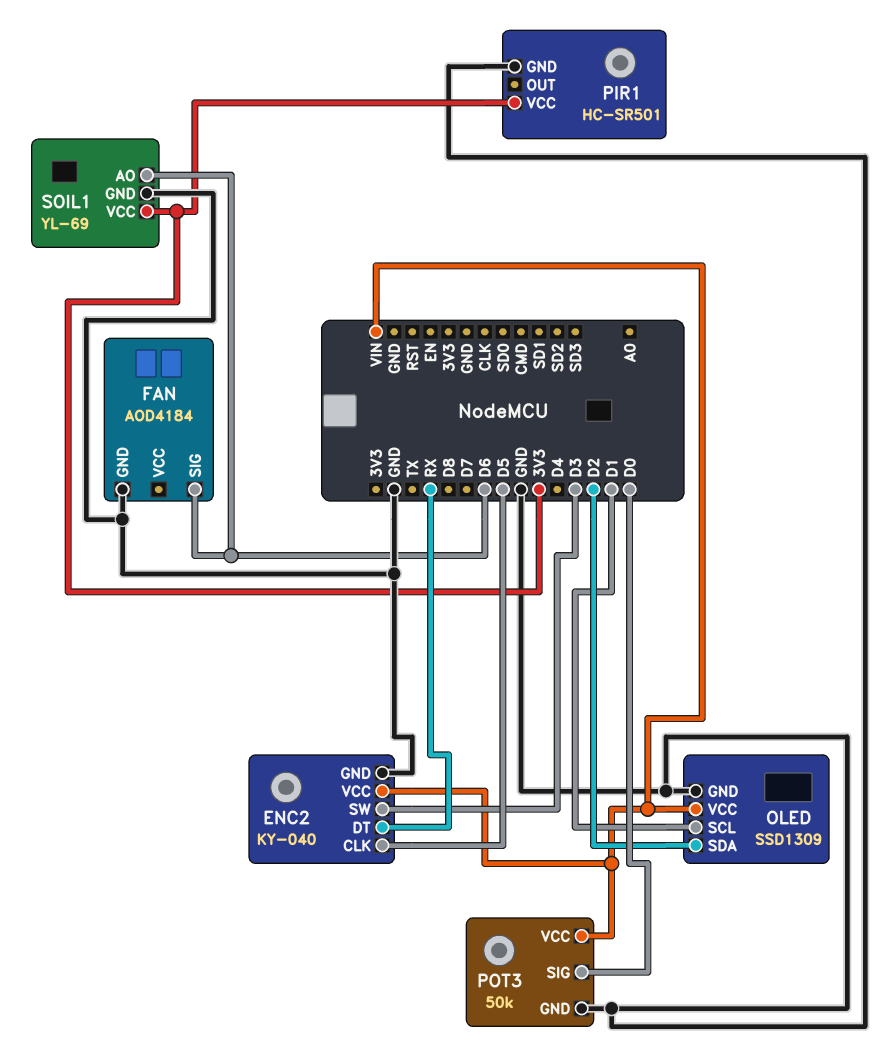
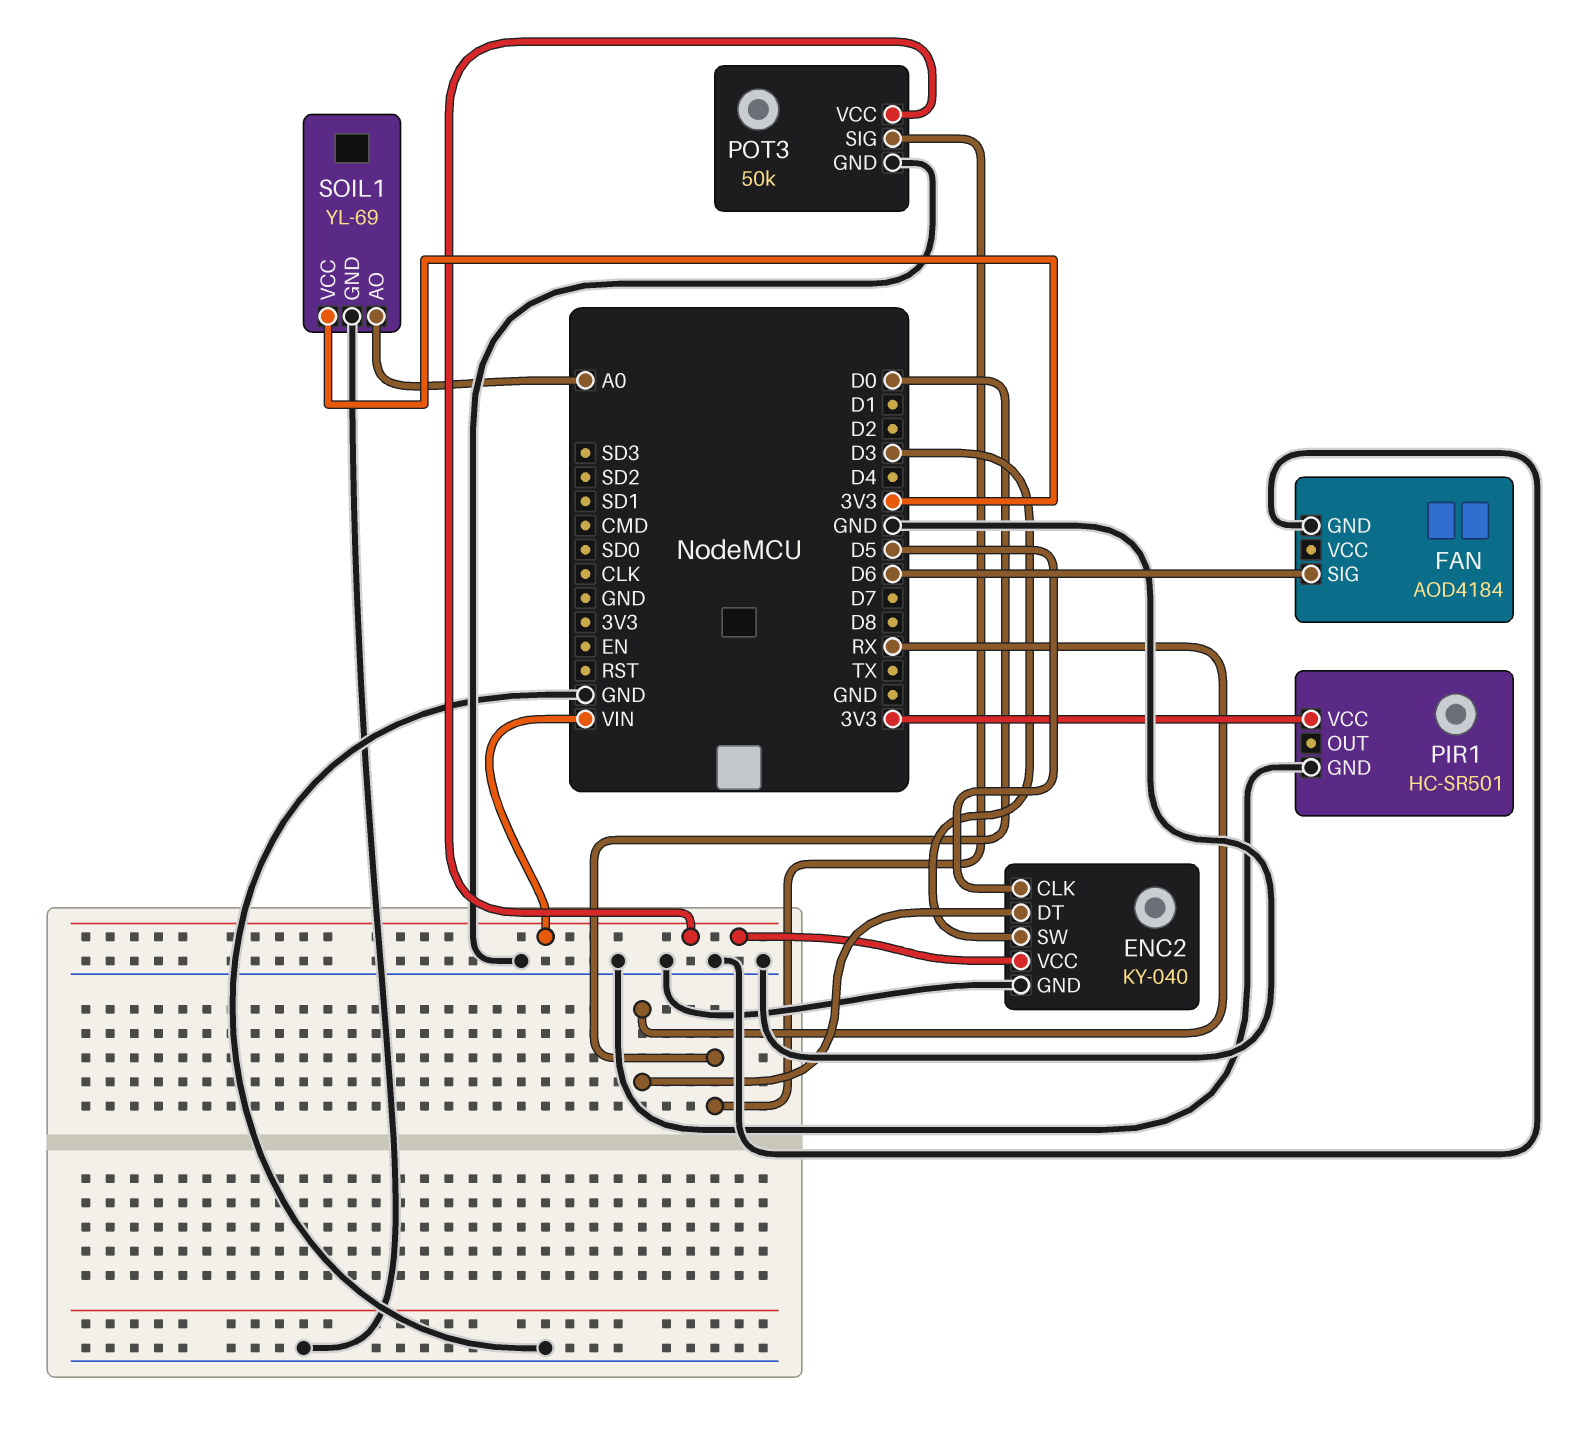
OLED: SSD1309 -> none
OLED pin GND: GND -> none
OLED pin SCL: D1 -> none
OLED pin SDA: D2 -> none
OLED pin VCC: VIN -> none
SOIL1 pin AO: D6 -> A0

